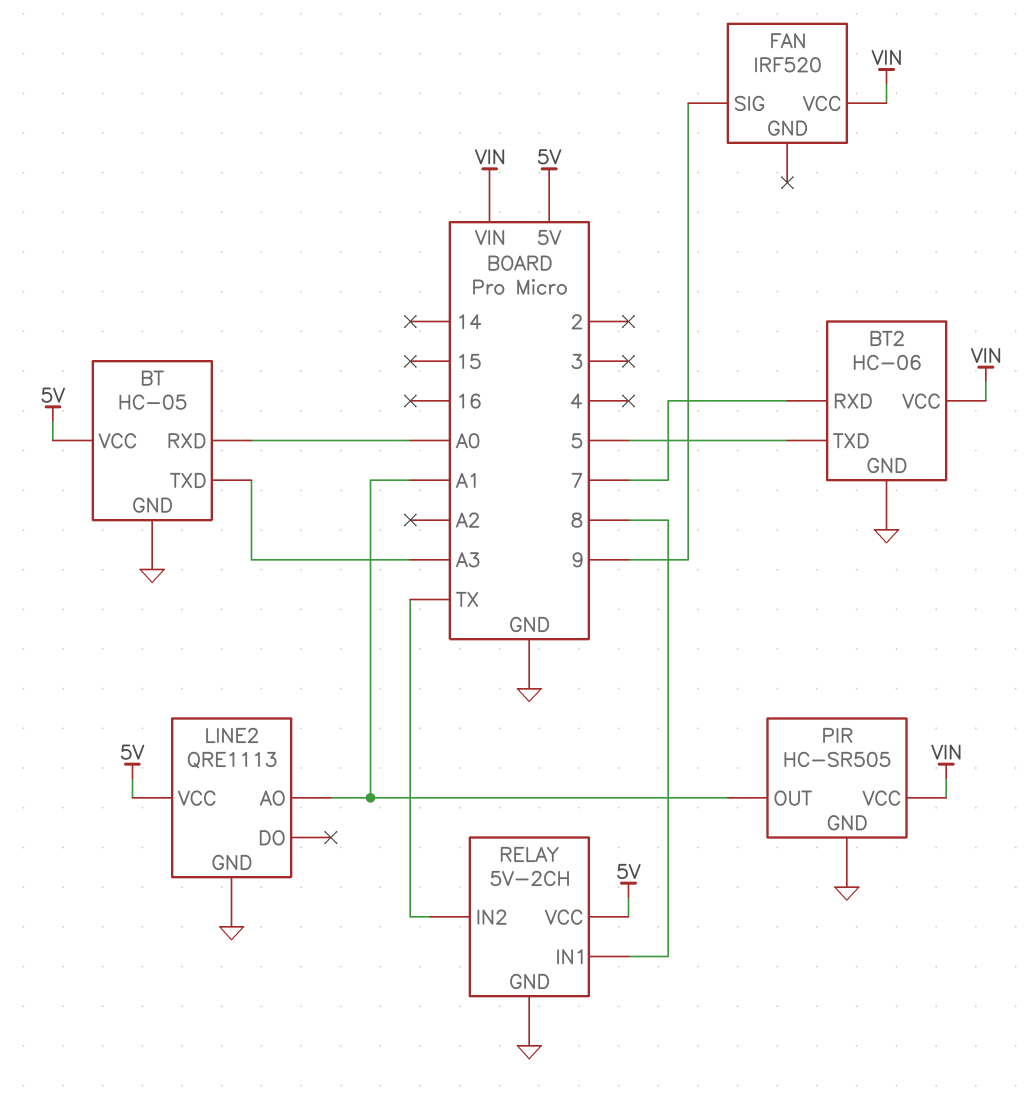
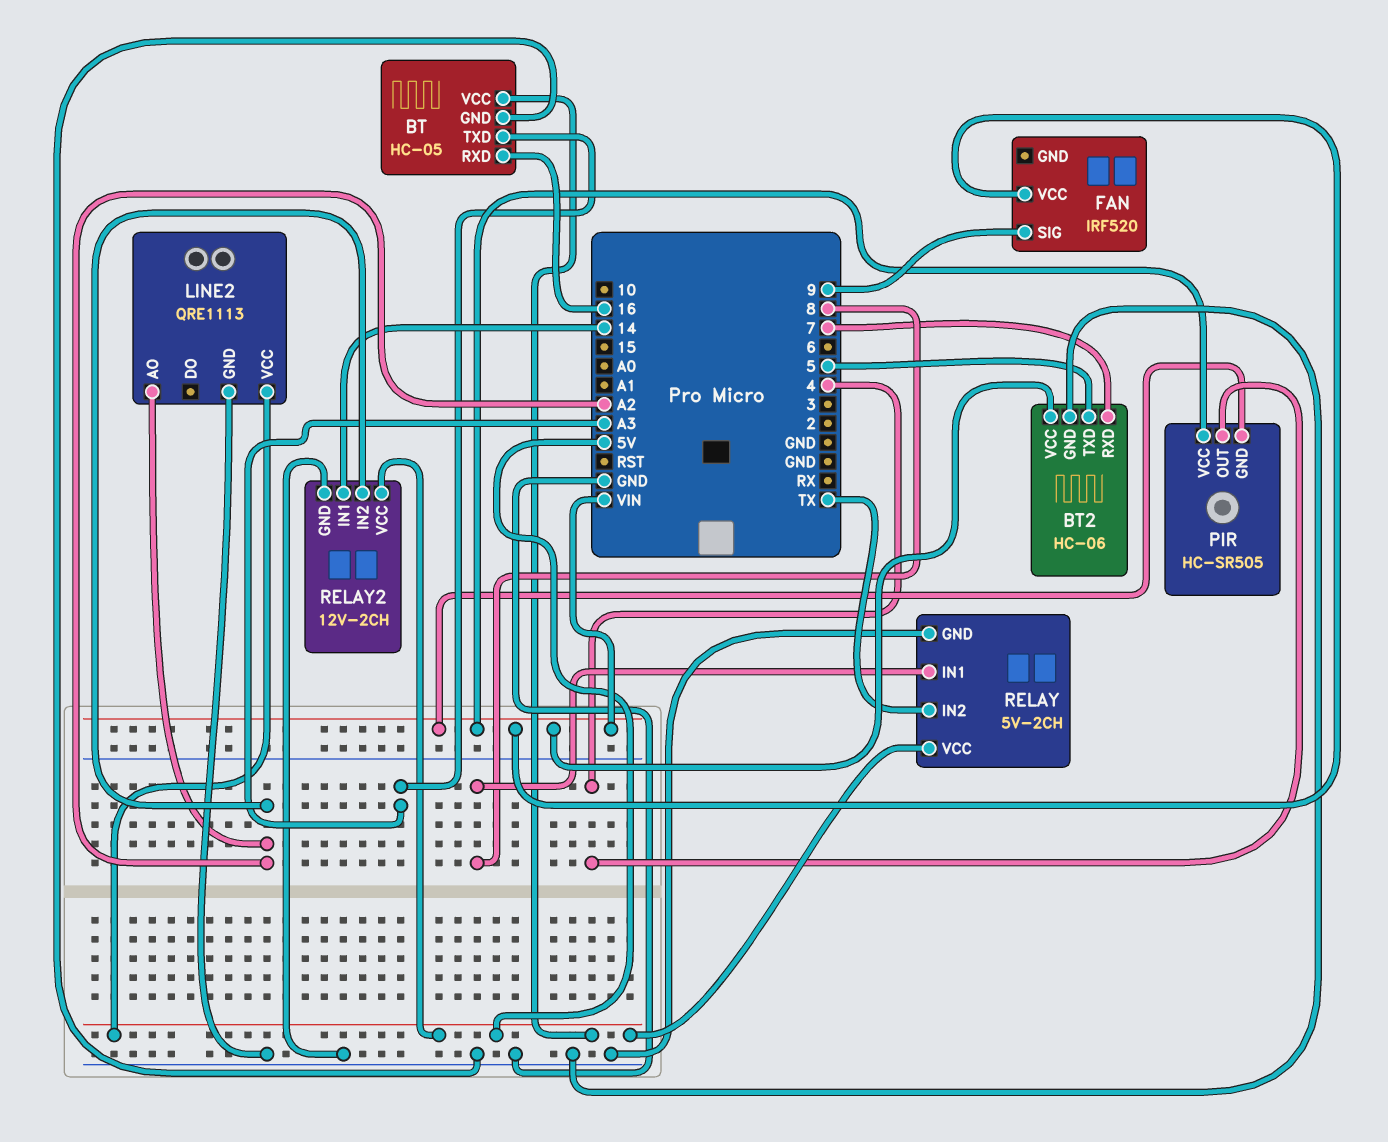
BT pin RXD: A0 -> 16
LINE2 pin AO: A1 -> A2
PIR pin GND: GND -> VIN
PIR pin OUT: A1 -> 4
RELAY2: none -> 12V-2CH
RELAY2 pin GND: none -> GND
RELAY2 pin IN1: none -> 14
RELAY2 pin IN2: none -> A2
RELAY2 pin VCC: none -> 5V

